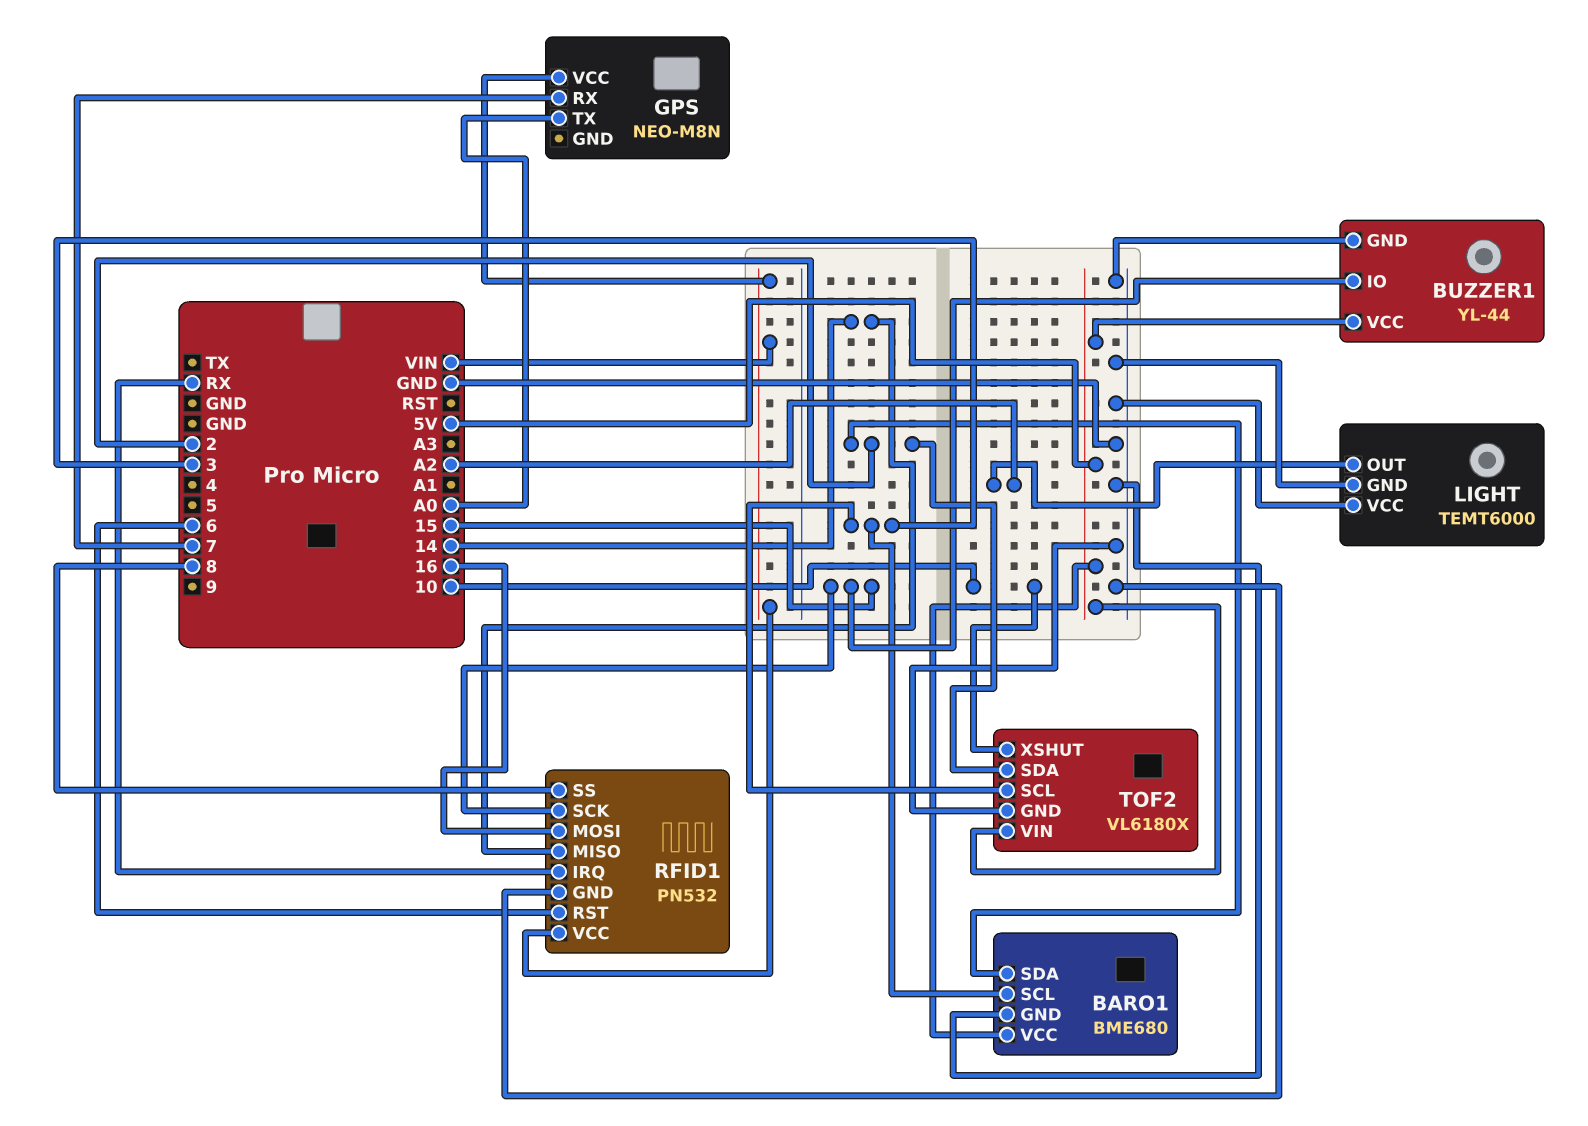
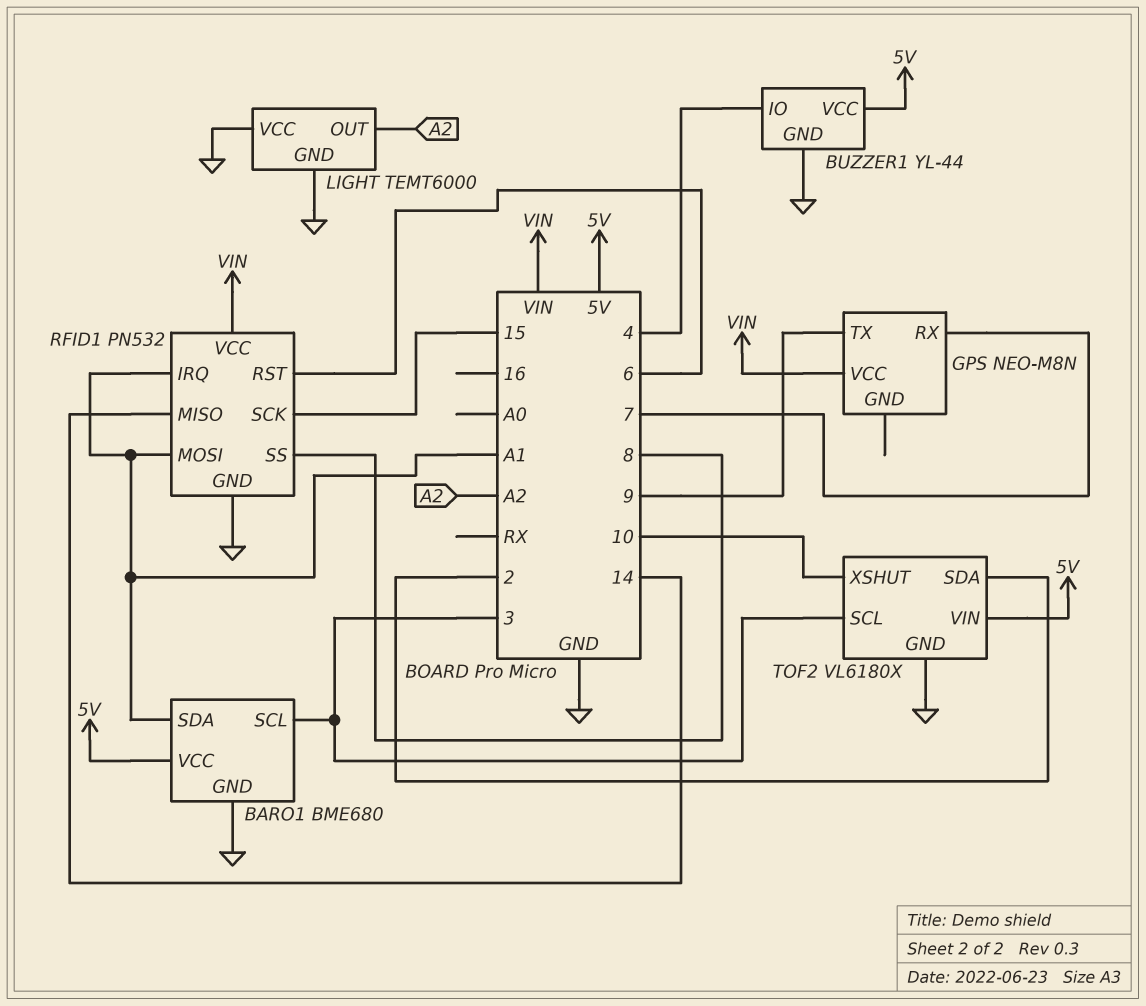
BARO1 pin SDA: 2 -> A1
BUZZER1 pin IO: 15 -> 4
GPS pin TX: A0 -> 9
RFID1 pin IRQ: RX -> A1
RFID1 pin MOSI: 16 -> A1

